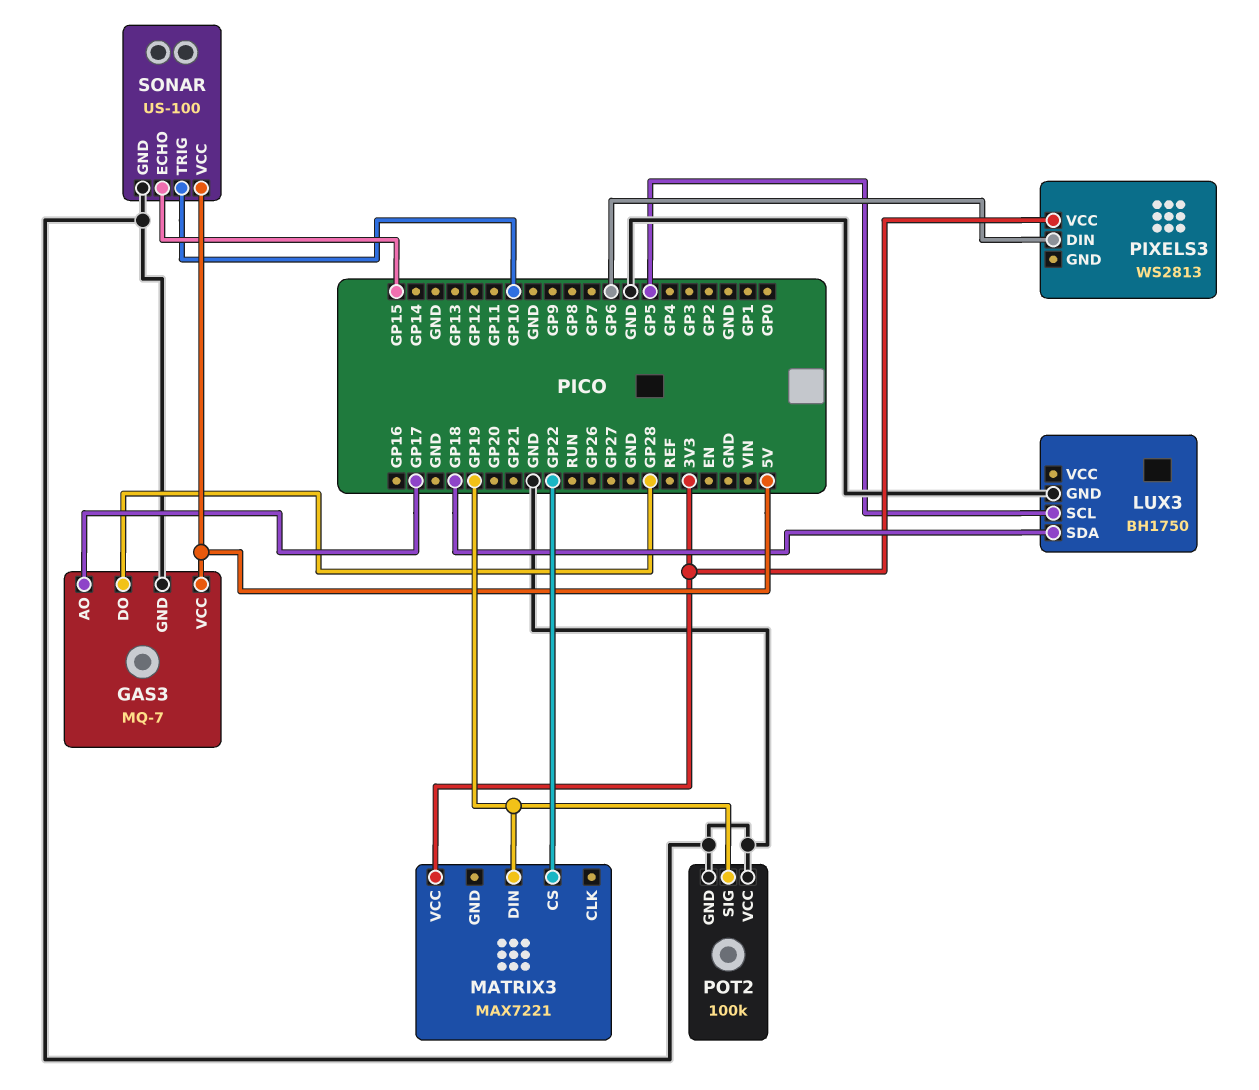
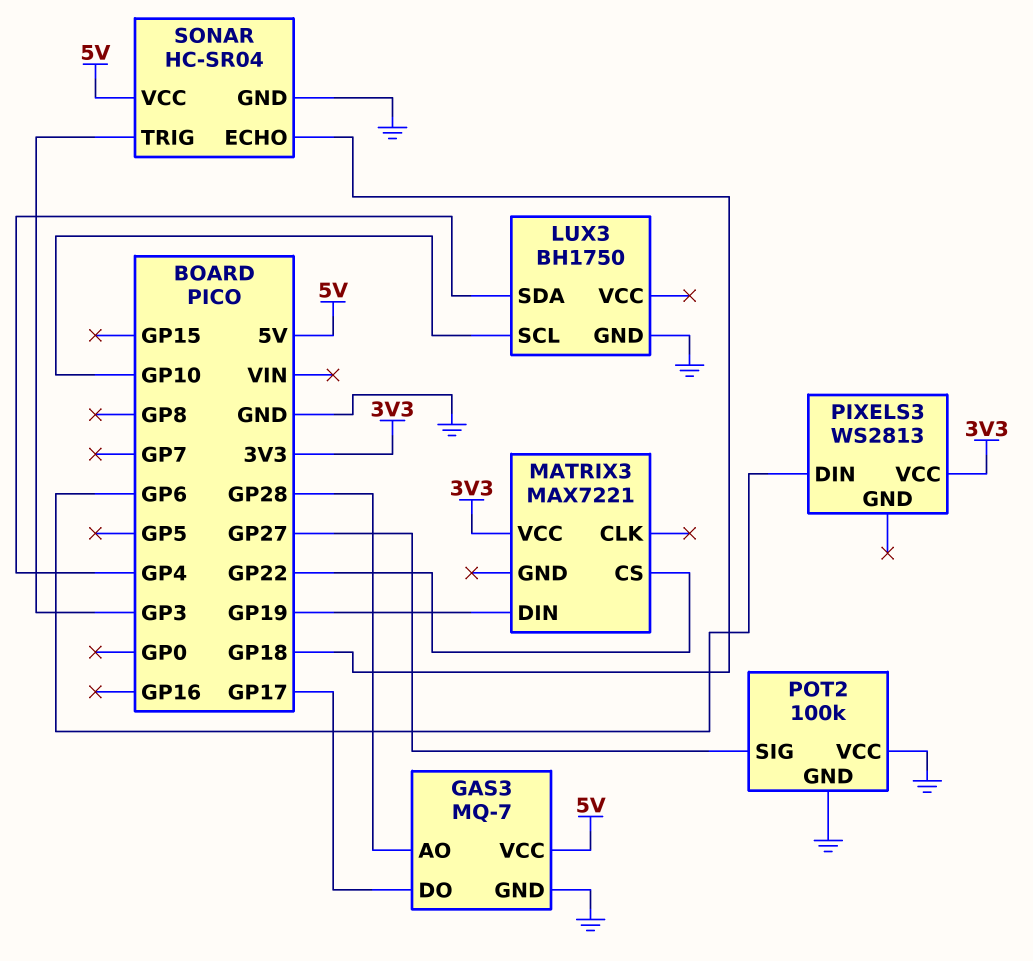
GAS3 pin AO: GP17 -> GP28
GAS3 pin DO: GP28 -> GP17
LUX3 pin SCL: GP5 -> GP10
LUX3 pin SDA: GP18 -> GP4
POT2 pin SIG: GP19 -> GP27
SONAR: US-100 -> HC-SR04
SONAR pin ECHO: GP15 -> GP18
SONAR pin TRIG: GP10 -> GP3

